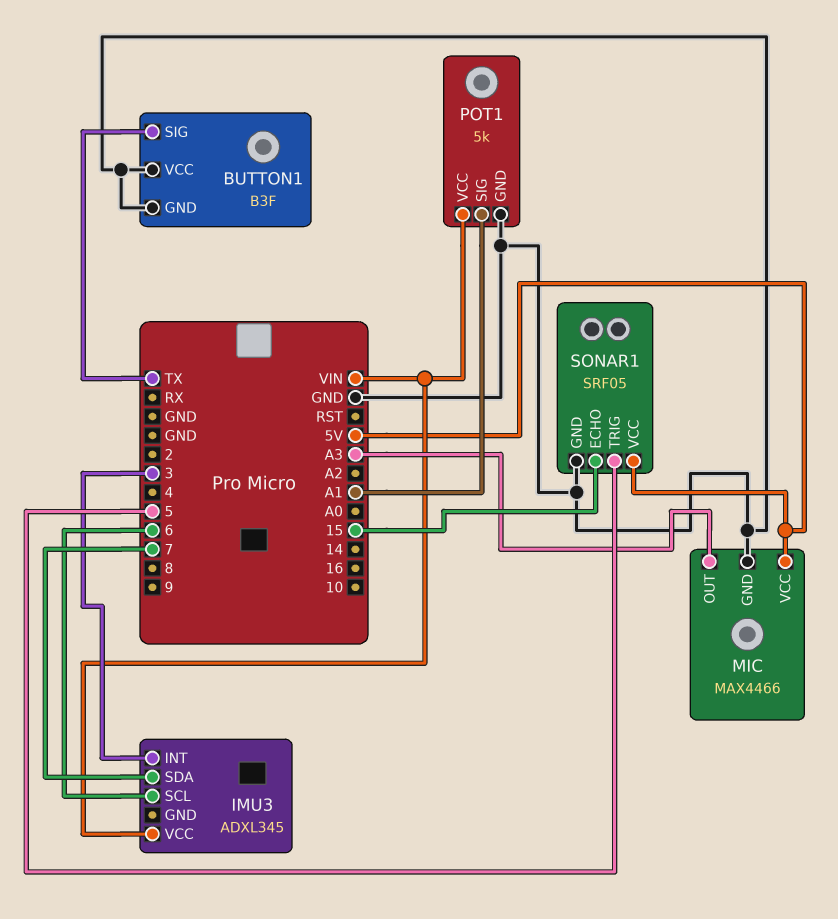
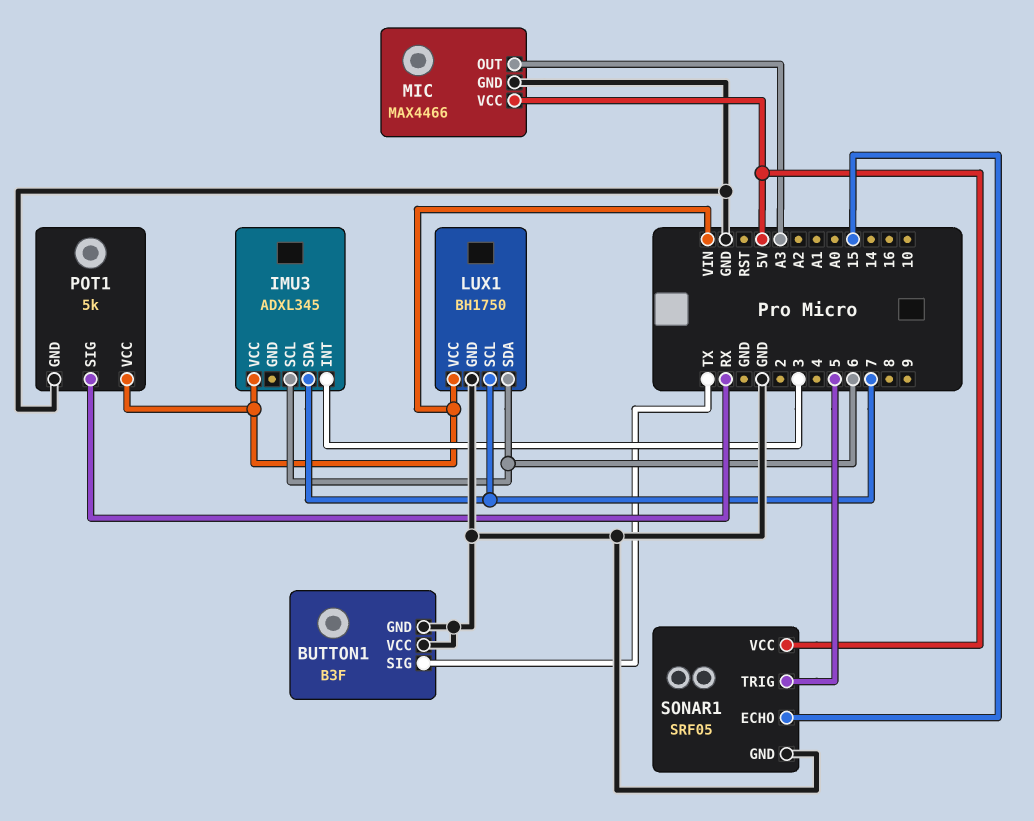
LUX1: none -> BH1750
LUX1 pin GND: none -> GND
LUX1 pin SCL: none -> 7
LUX1 pin SDA: none -> 6
LUX1 pin VCC: none -> VIN
POT1 pin SIG: A1 -> RX

